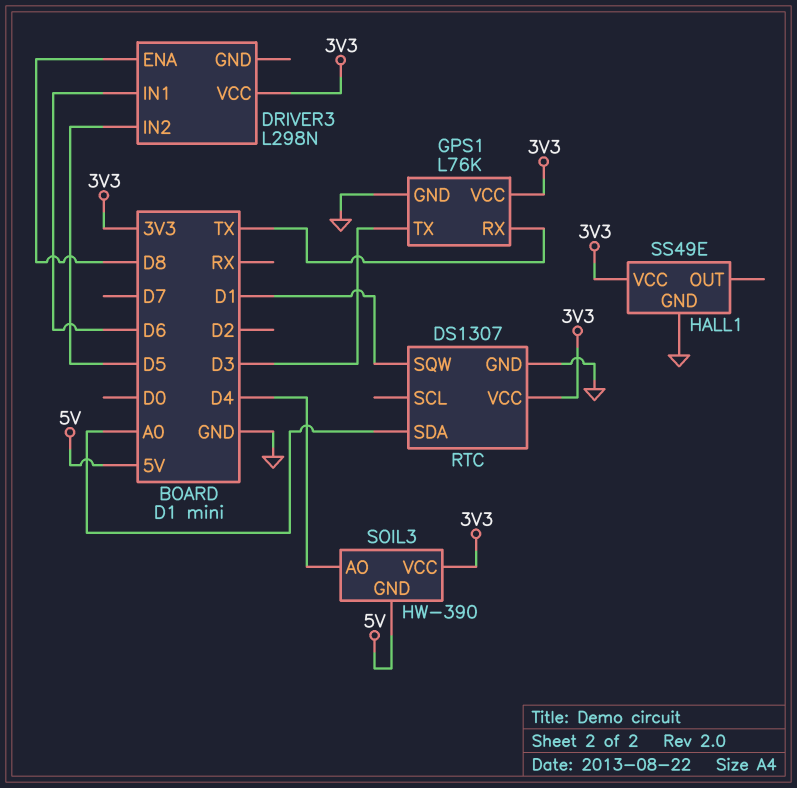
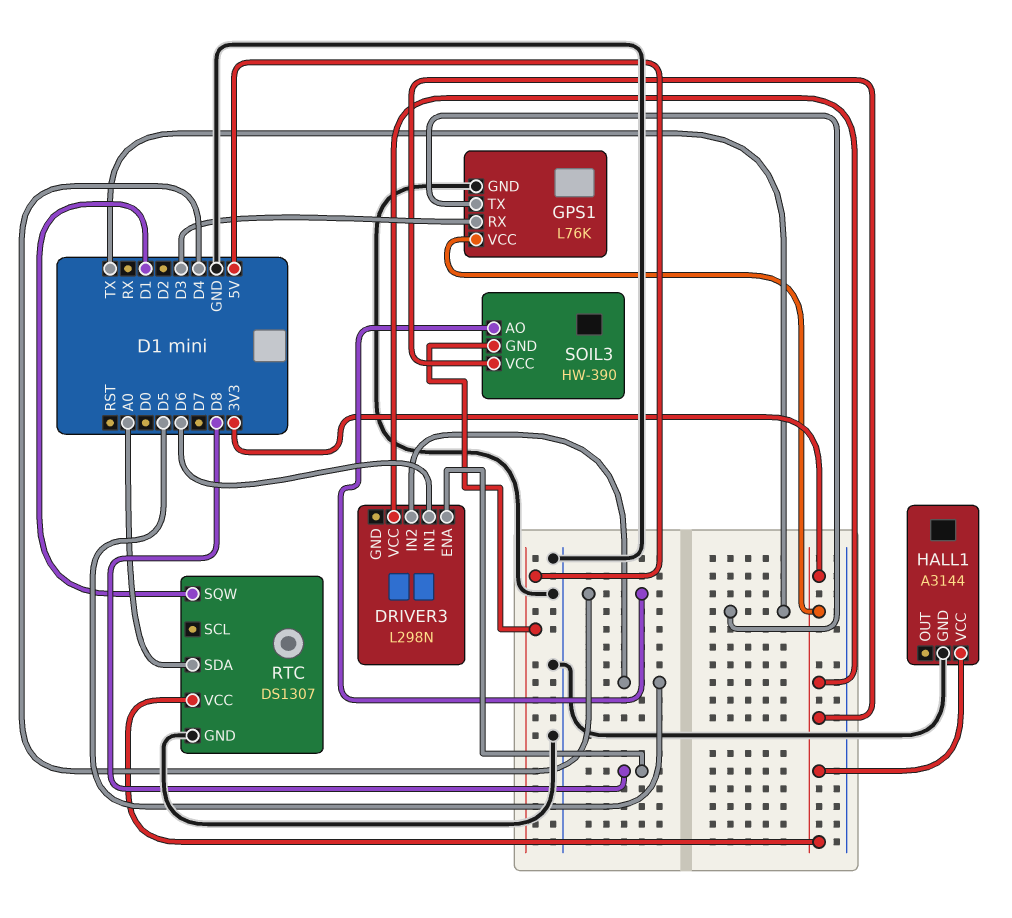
GPS1 pin RX: TX -> D3
GPS1 pin TX: D3 -> TX
HALL1: SS49E -> A3144

